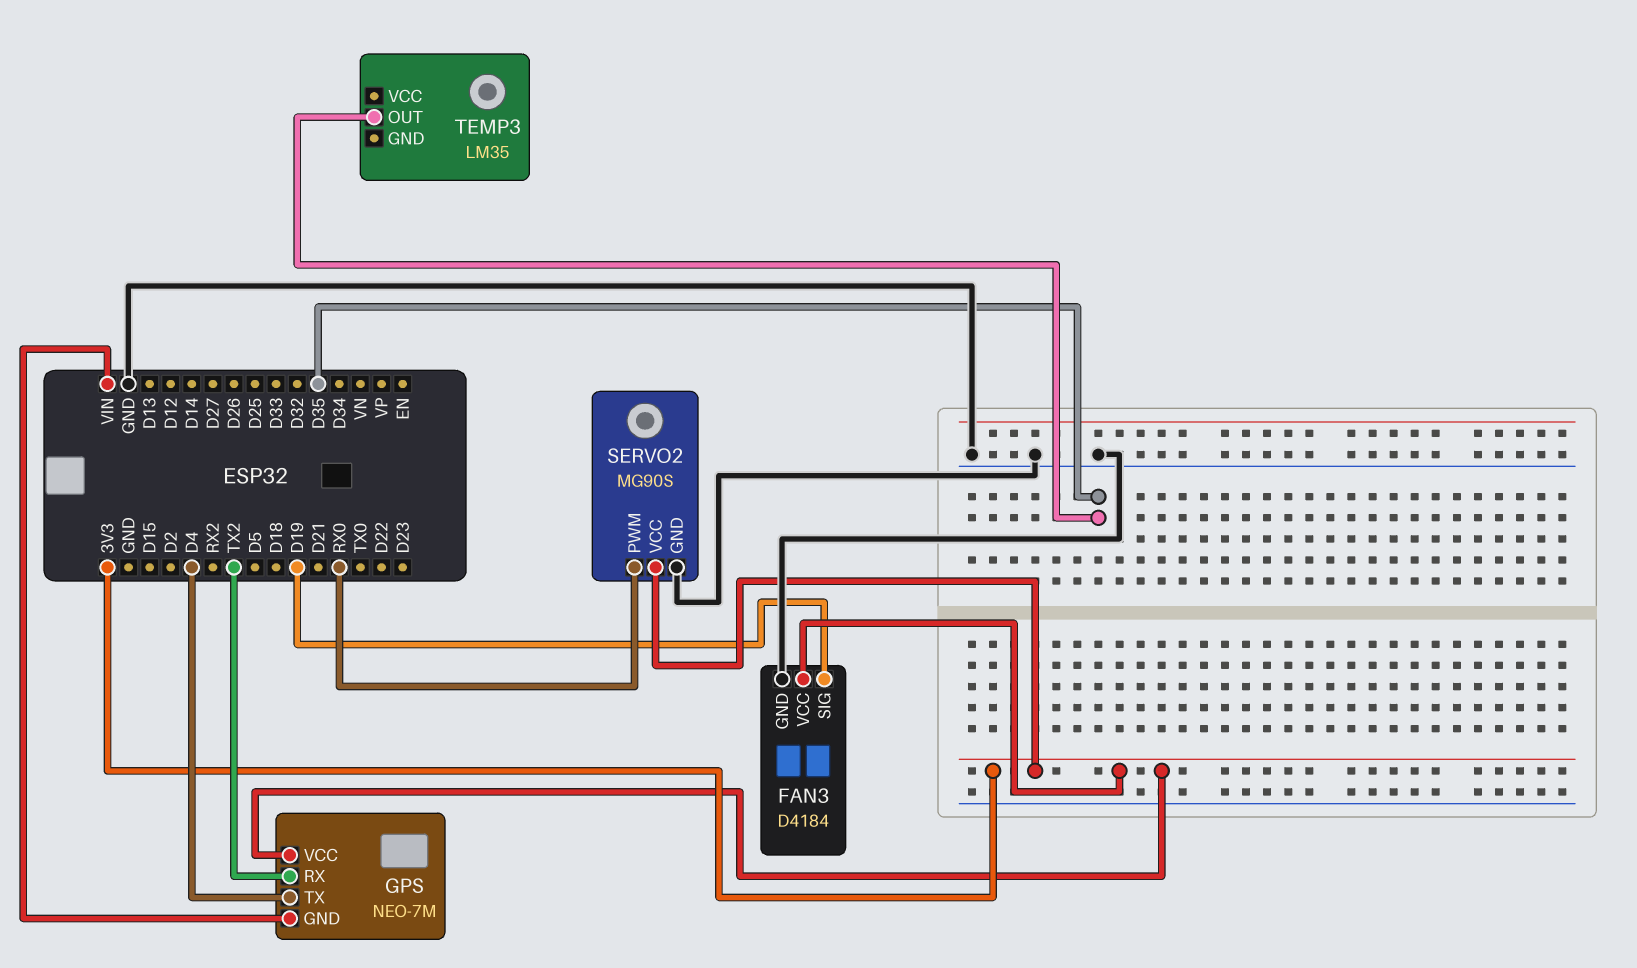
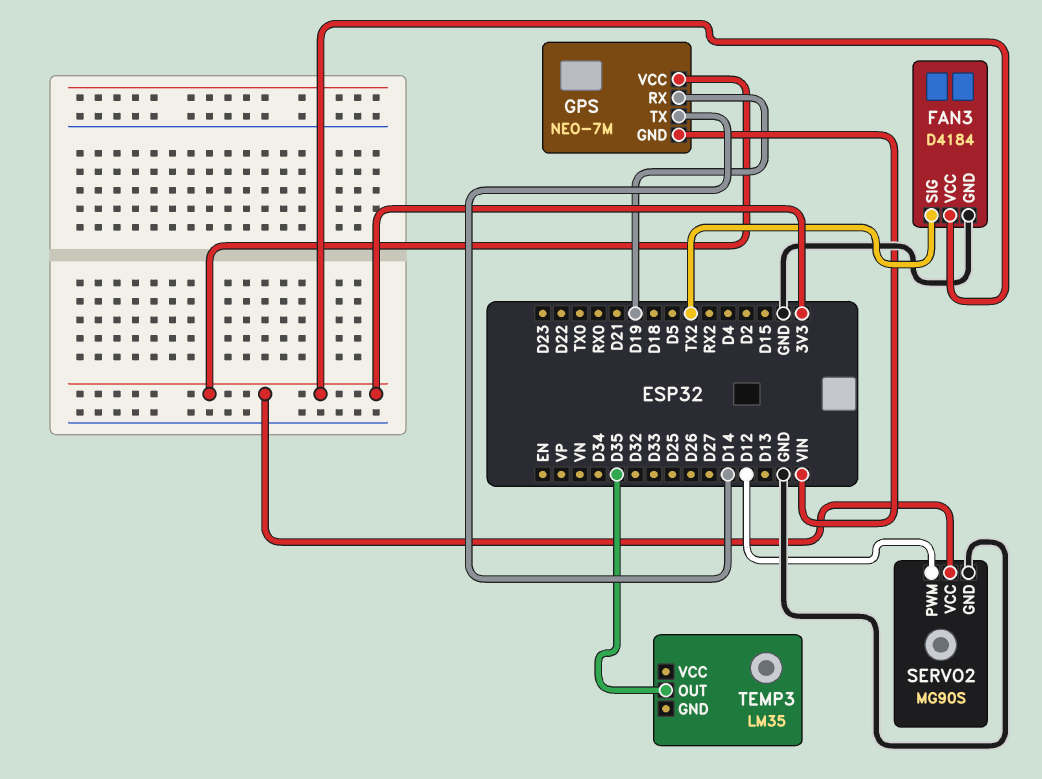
FAN3 pin SIG: D19 -> TX2
GPS pin RX: TX2 -> D19
GPS pin TX: D4 -> D14
SERVO2 pin PWM: RX0 -> D12

